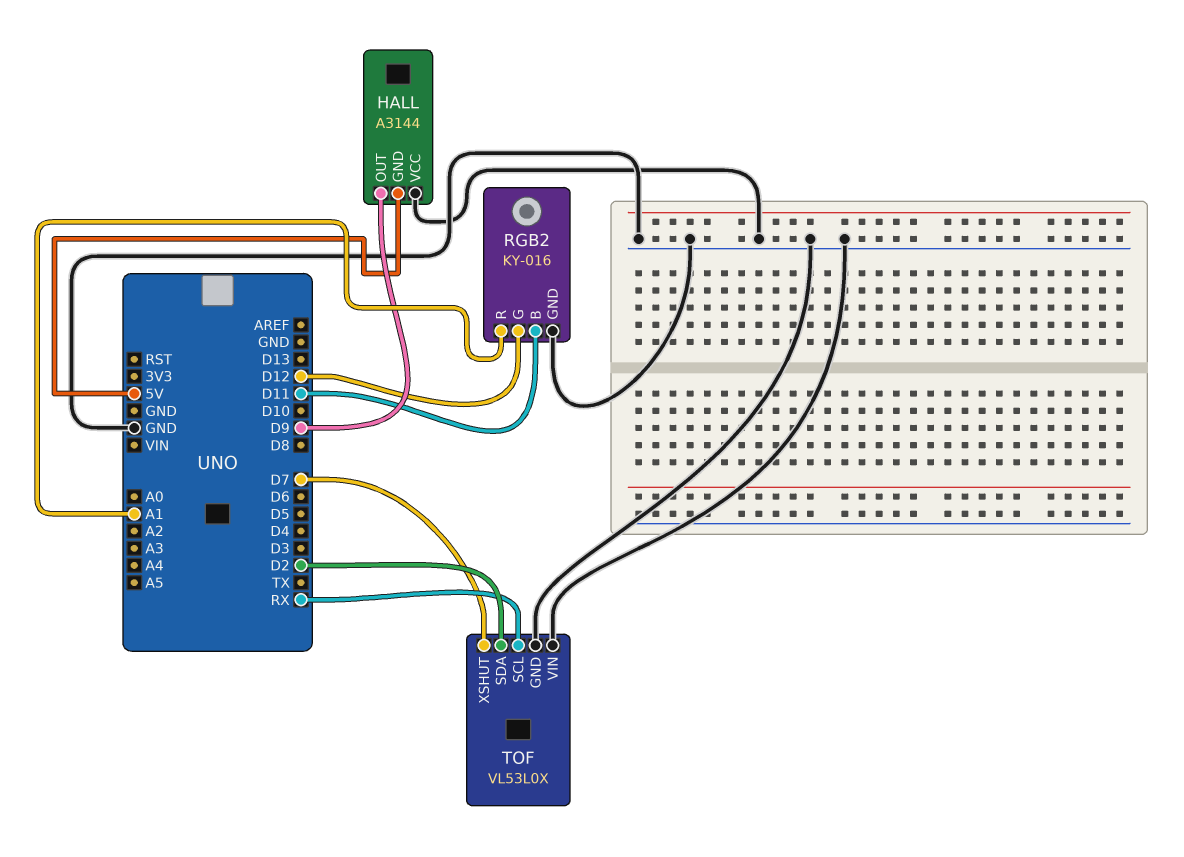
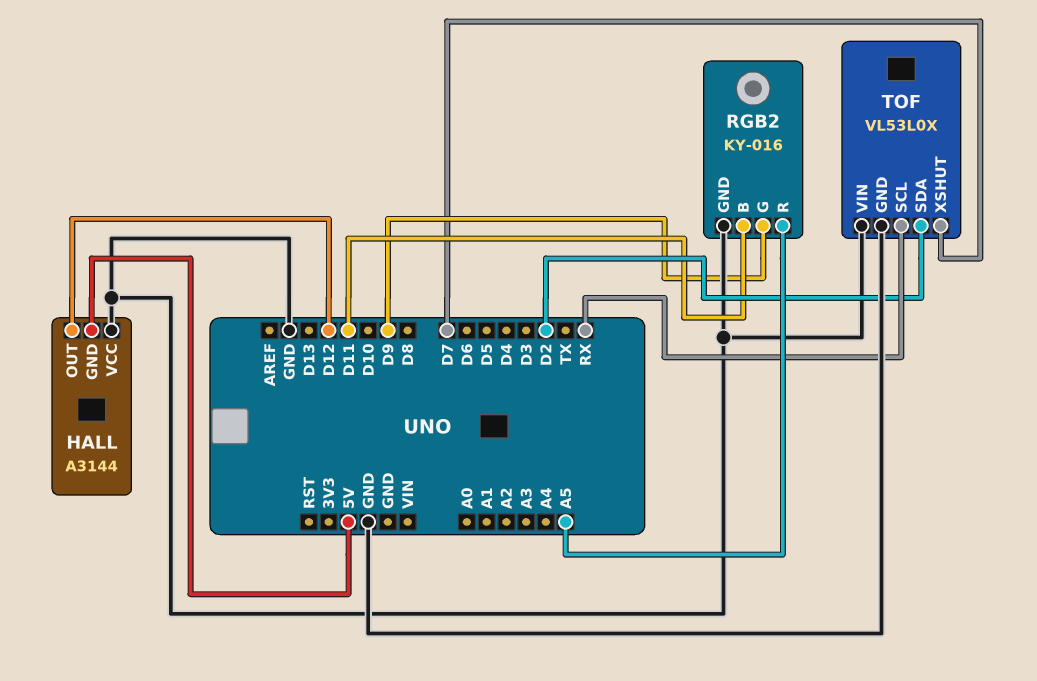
HALL pin OUT: D9 -> D12
RGB2 pin G: D12 -> D9
RGB2 pin R: A1 -> A5

